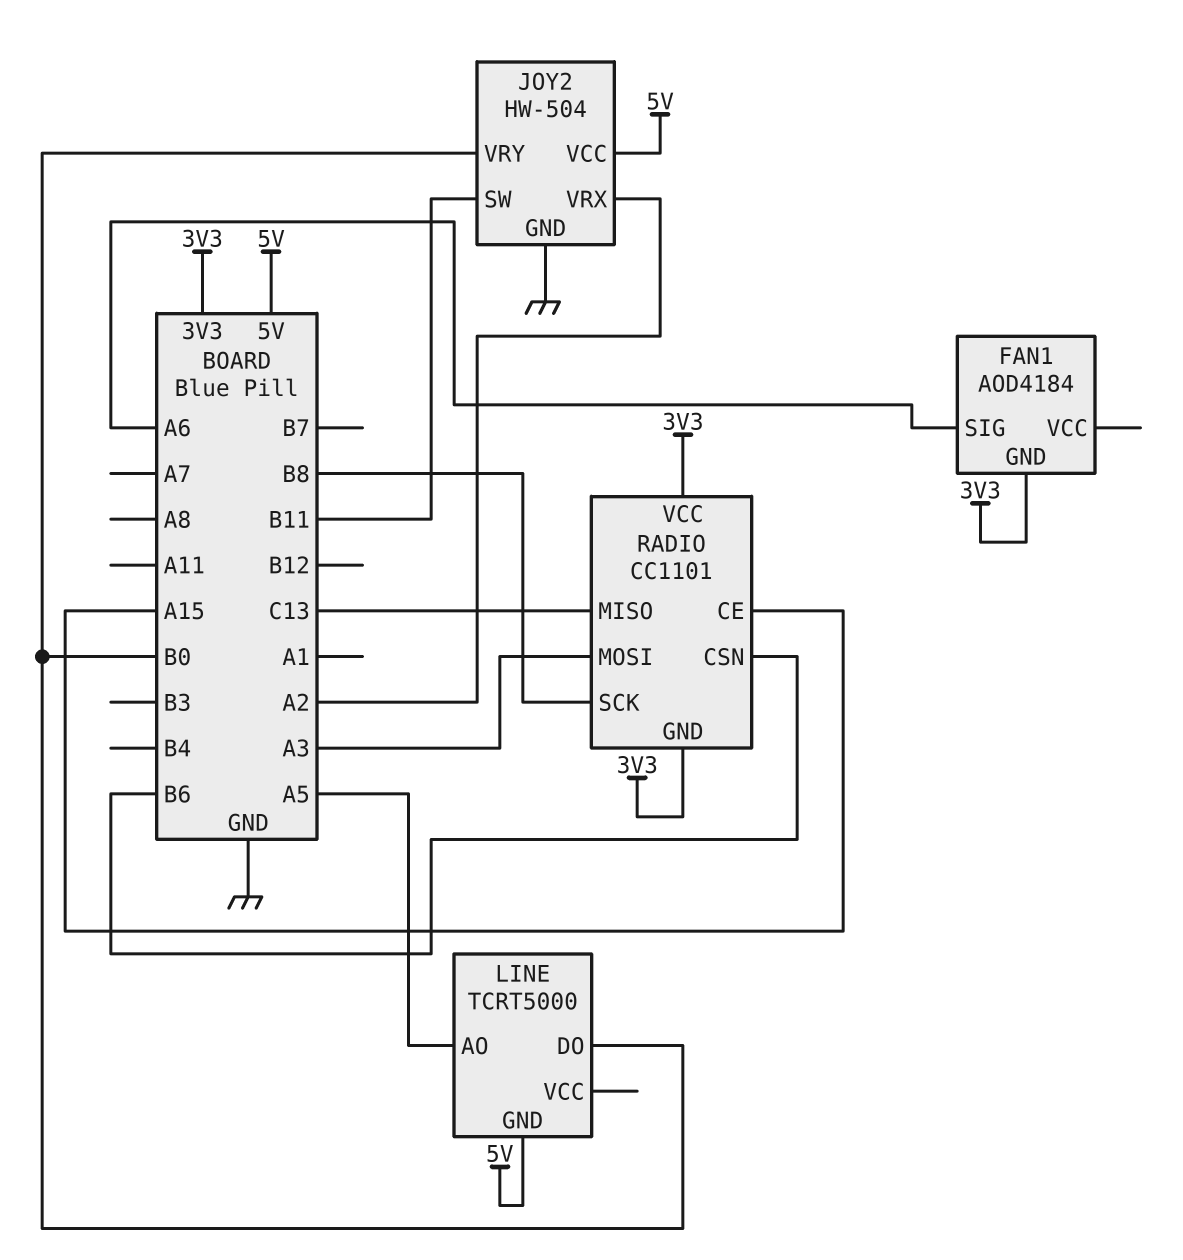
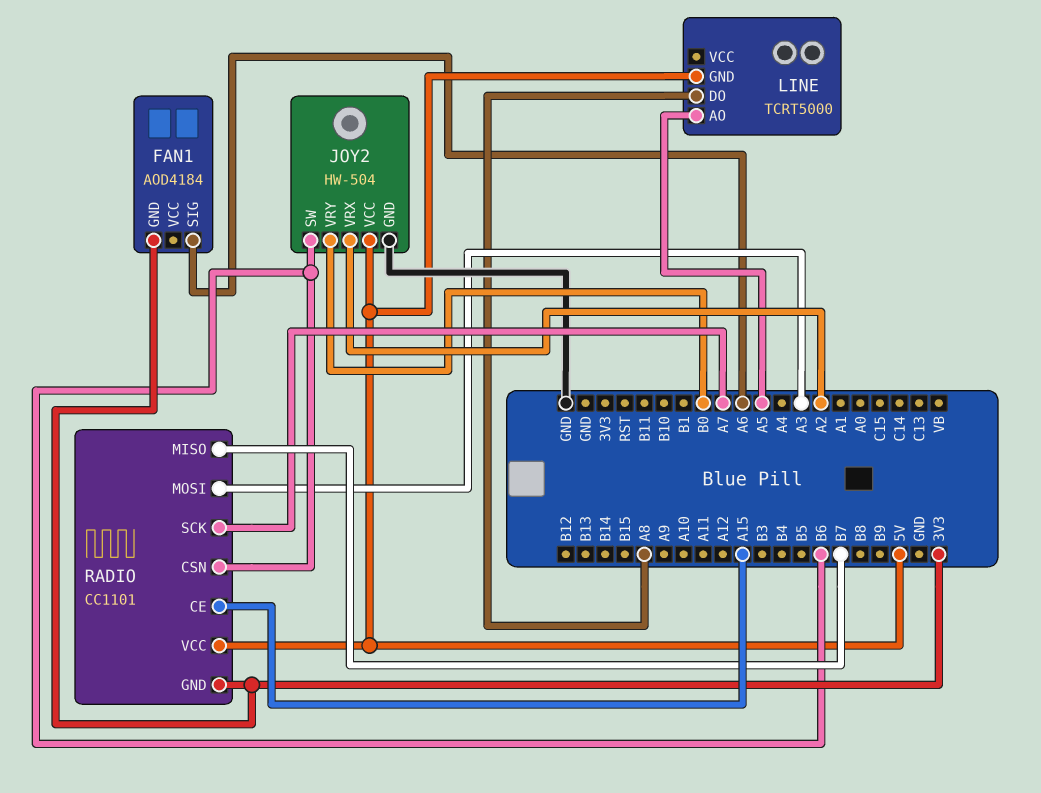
JOY2 pin SW: B11 -> B6
LINE pin DO: B0 -> A8
RADIO pin MISO: C13 -> B7
RADIO pin SCK: B8 -> A7
RADIO pin VCC: 3V3 -> 5V

